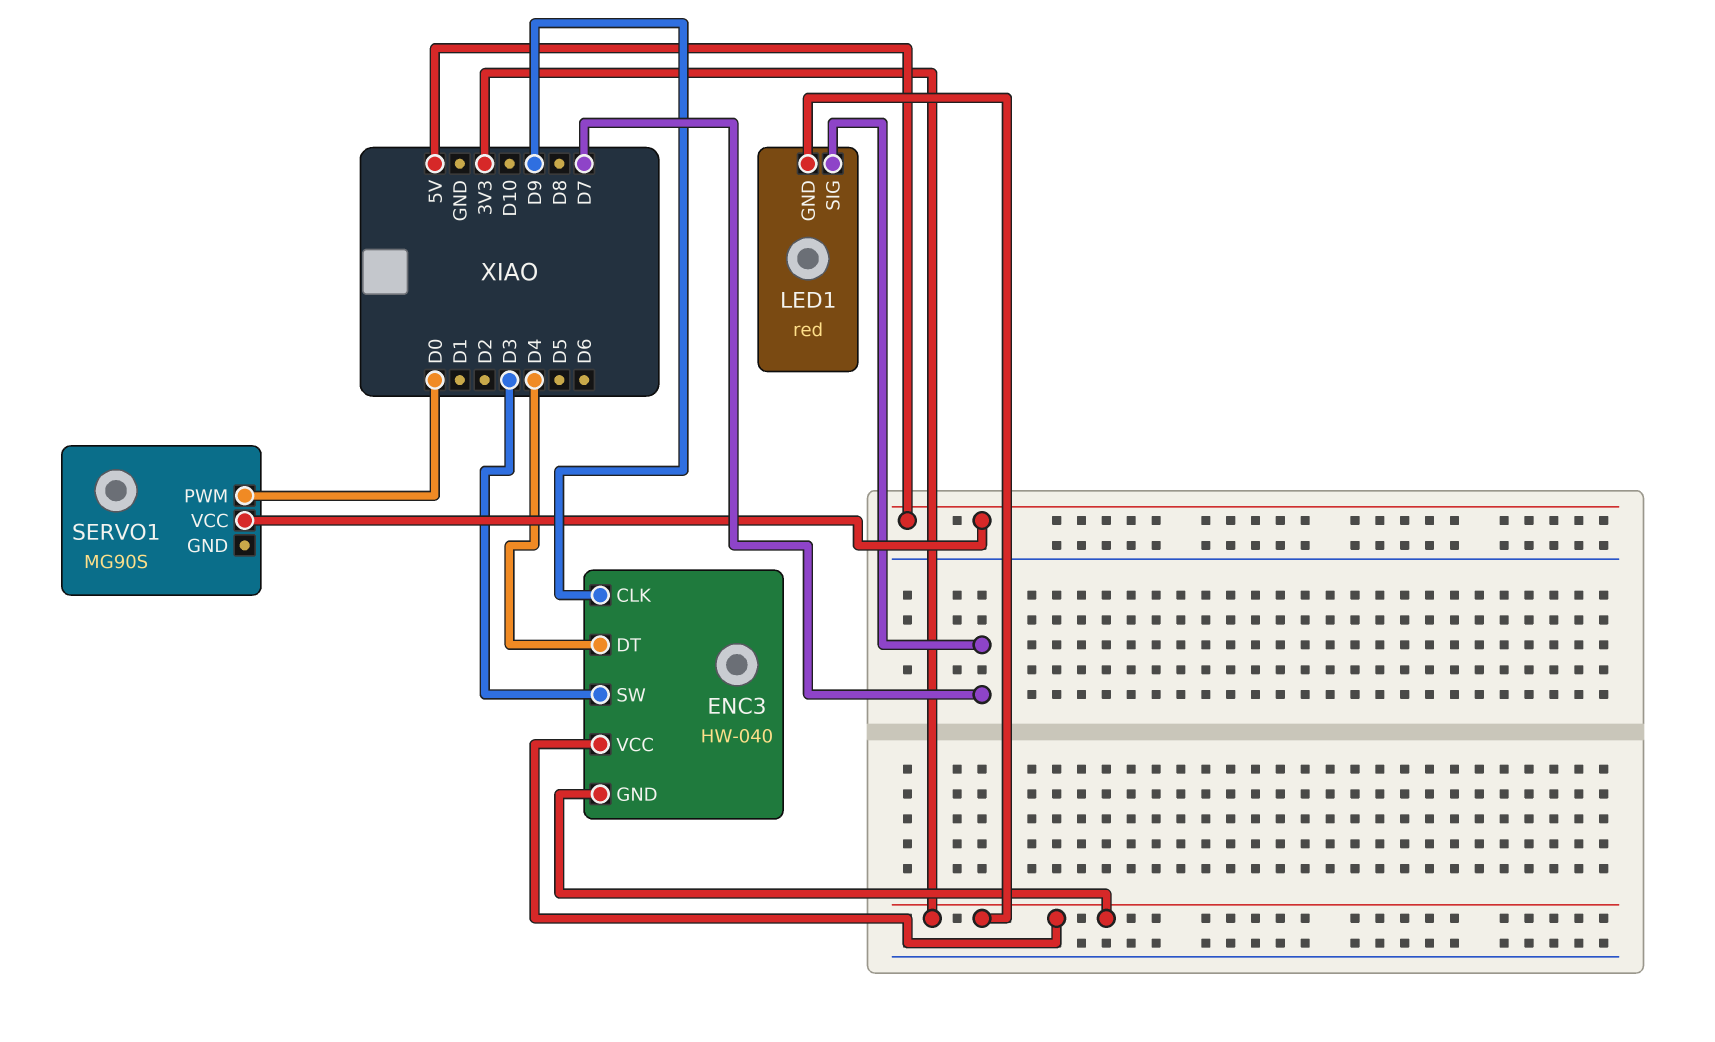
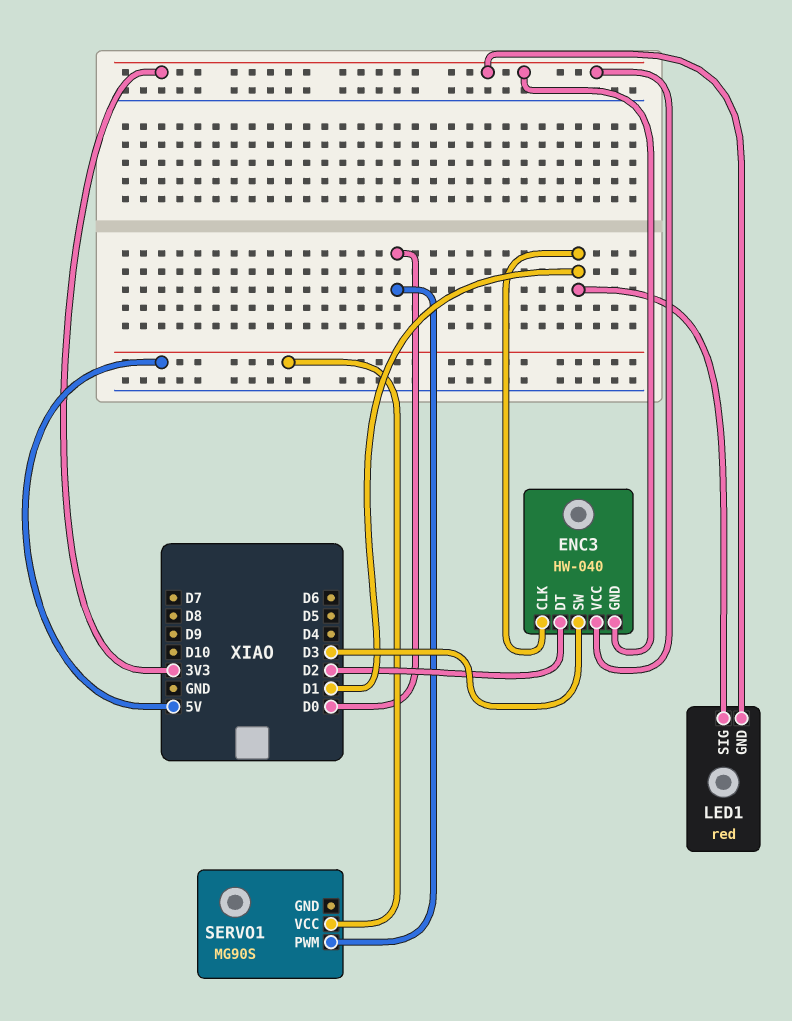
ENC3 pin CLK: D9 -> D1
ENC3 pin DT: D4 -> D2
LED1 pin SIG: D7 -> D1

